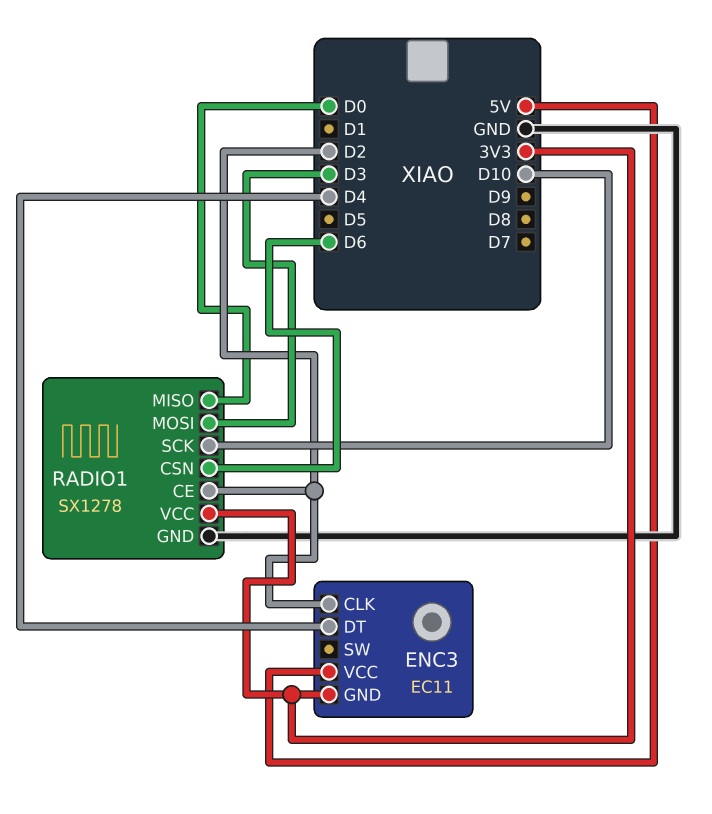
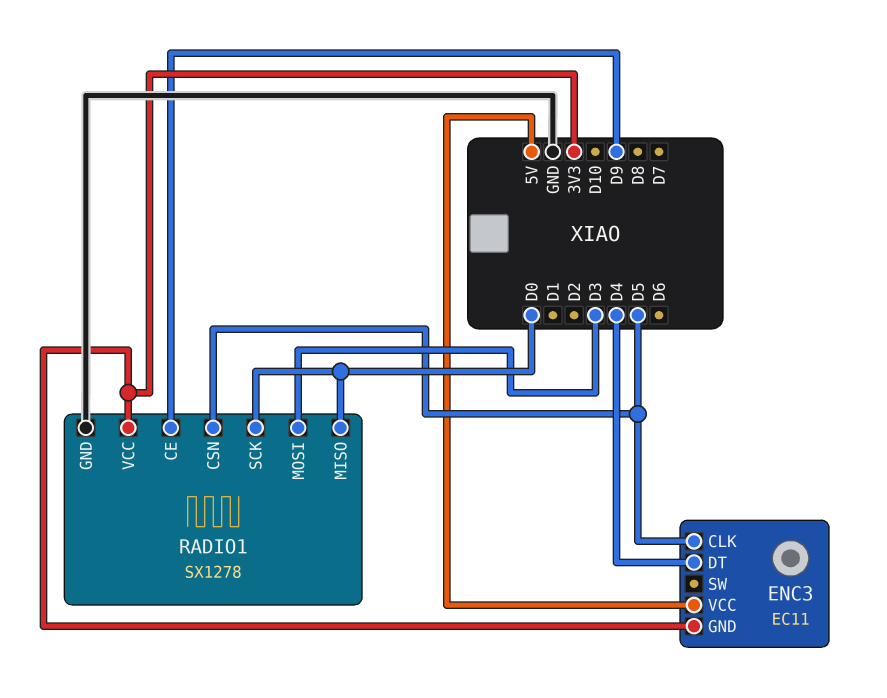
ENC3 pin CLK: D2 -> D5
RADIO1 pin CE: D2 -> D9
RADIO1 pin CSN: D6 -> D5
RADIO1 pin SCK: D10 -> D0

